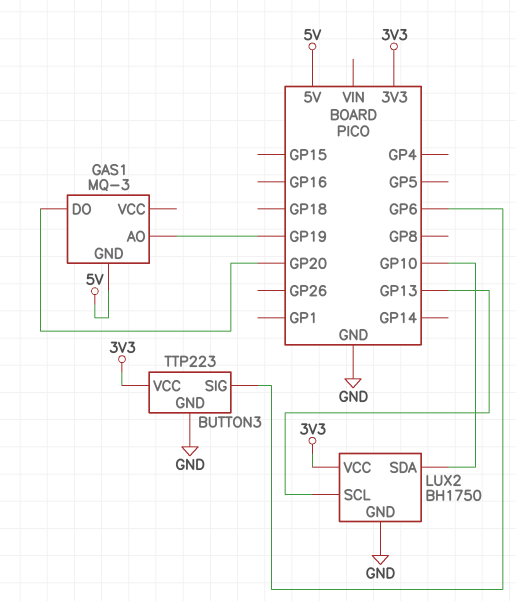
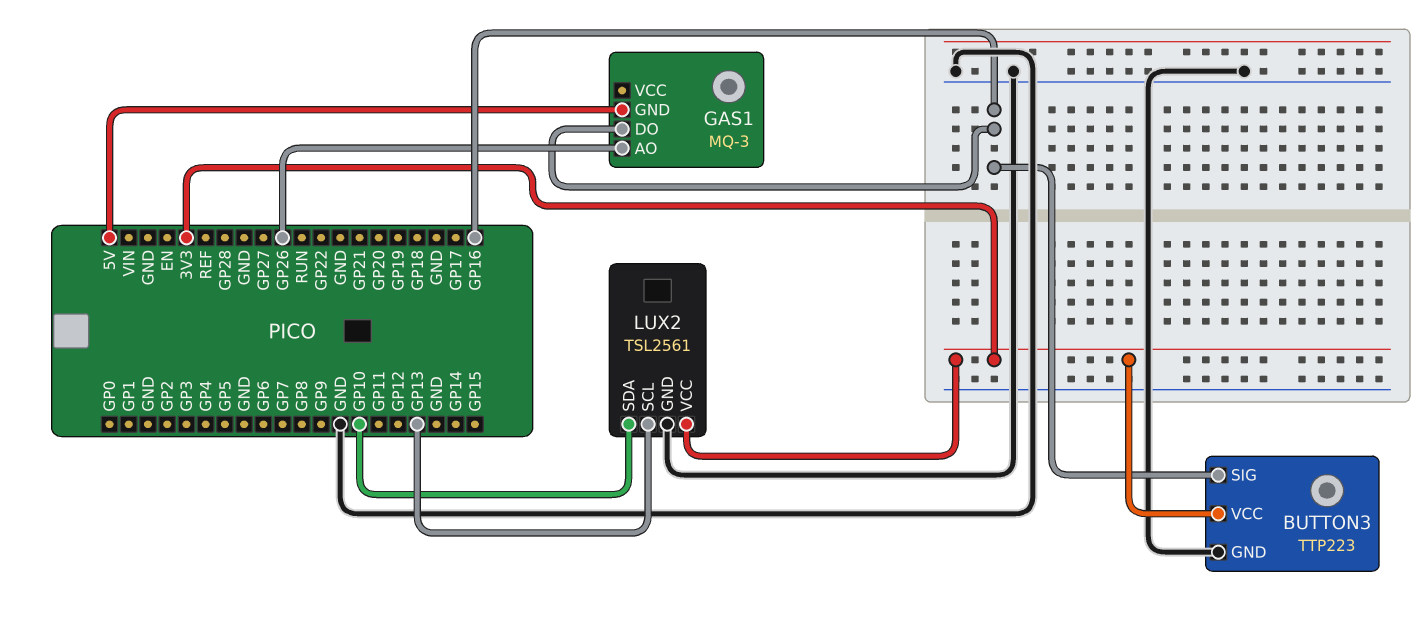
BUTTON3 pin SIG: GP6 -> GP16
GAS1 pin AO: GP19 -> GP26
GAS1 pin DO: GP20 -> GP16
LUX2: BH1750 -> TSL2561

